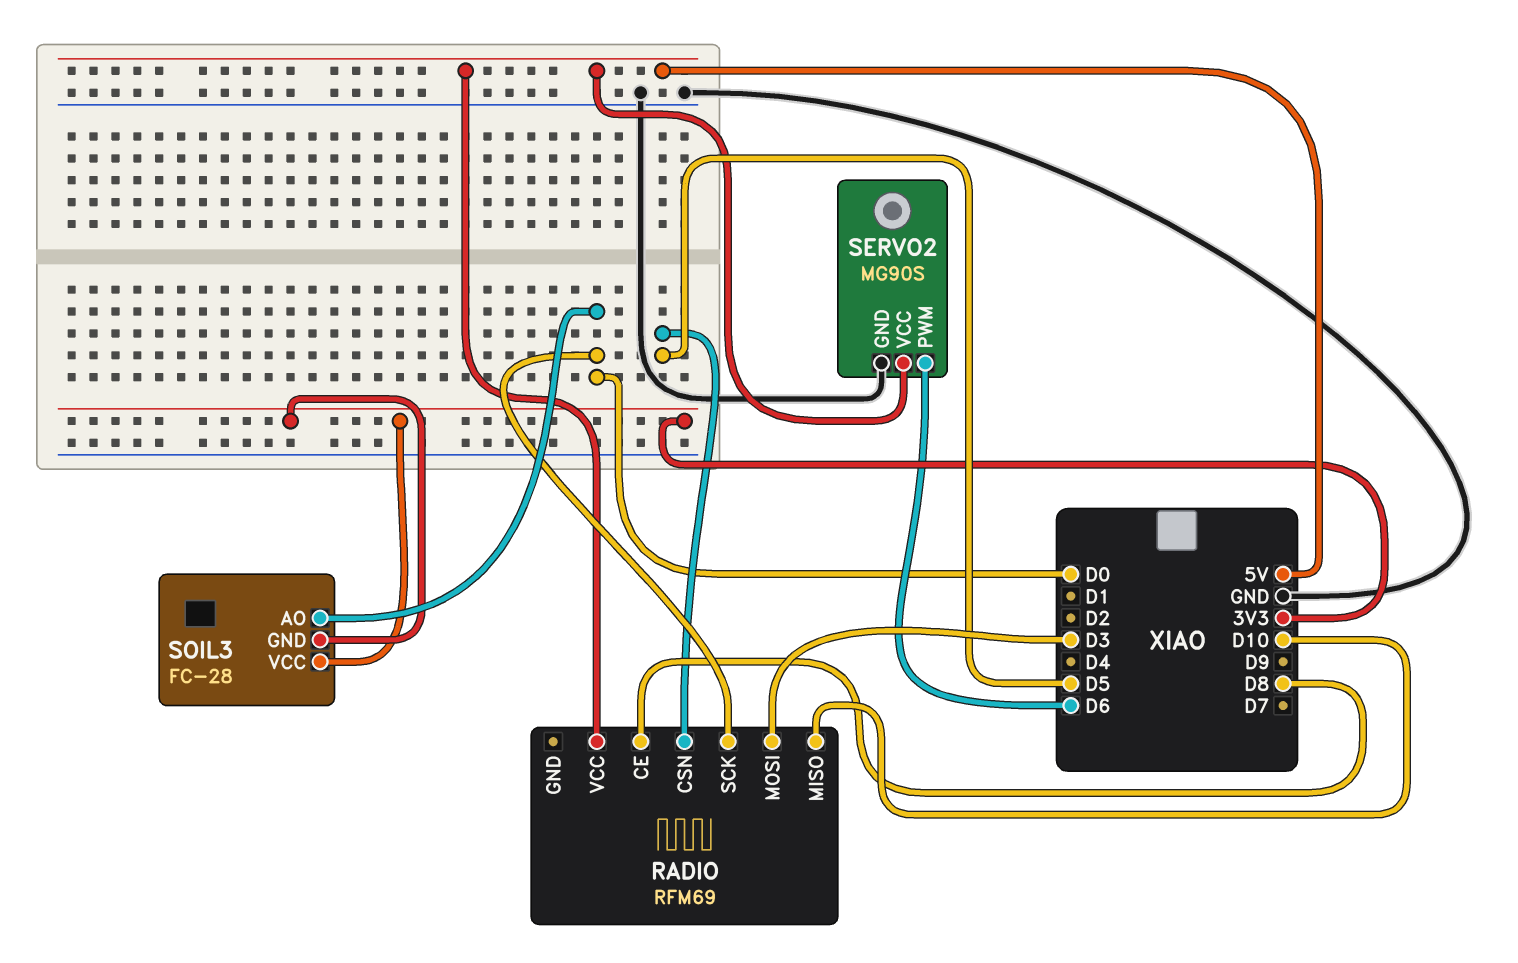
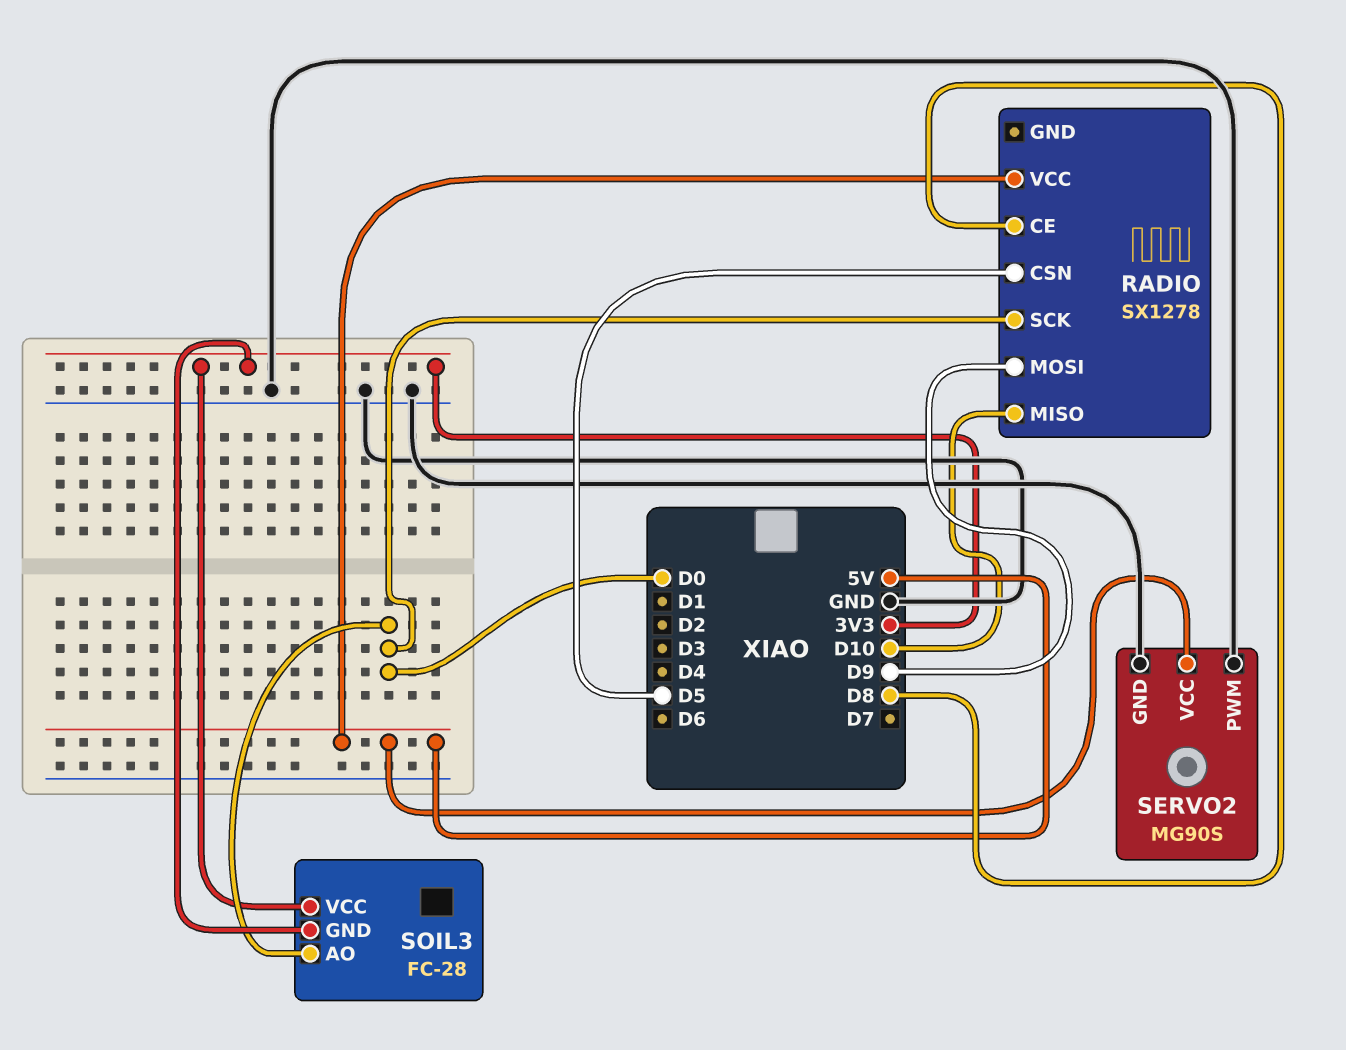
RADIO: RFM69 -> SX1278
RADIO pin MOSI: D3 -> D9
SERVO2 pin PWM: D6 -> GND

